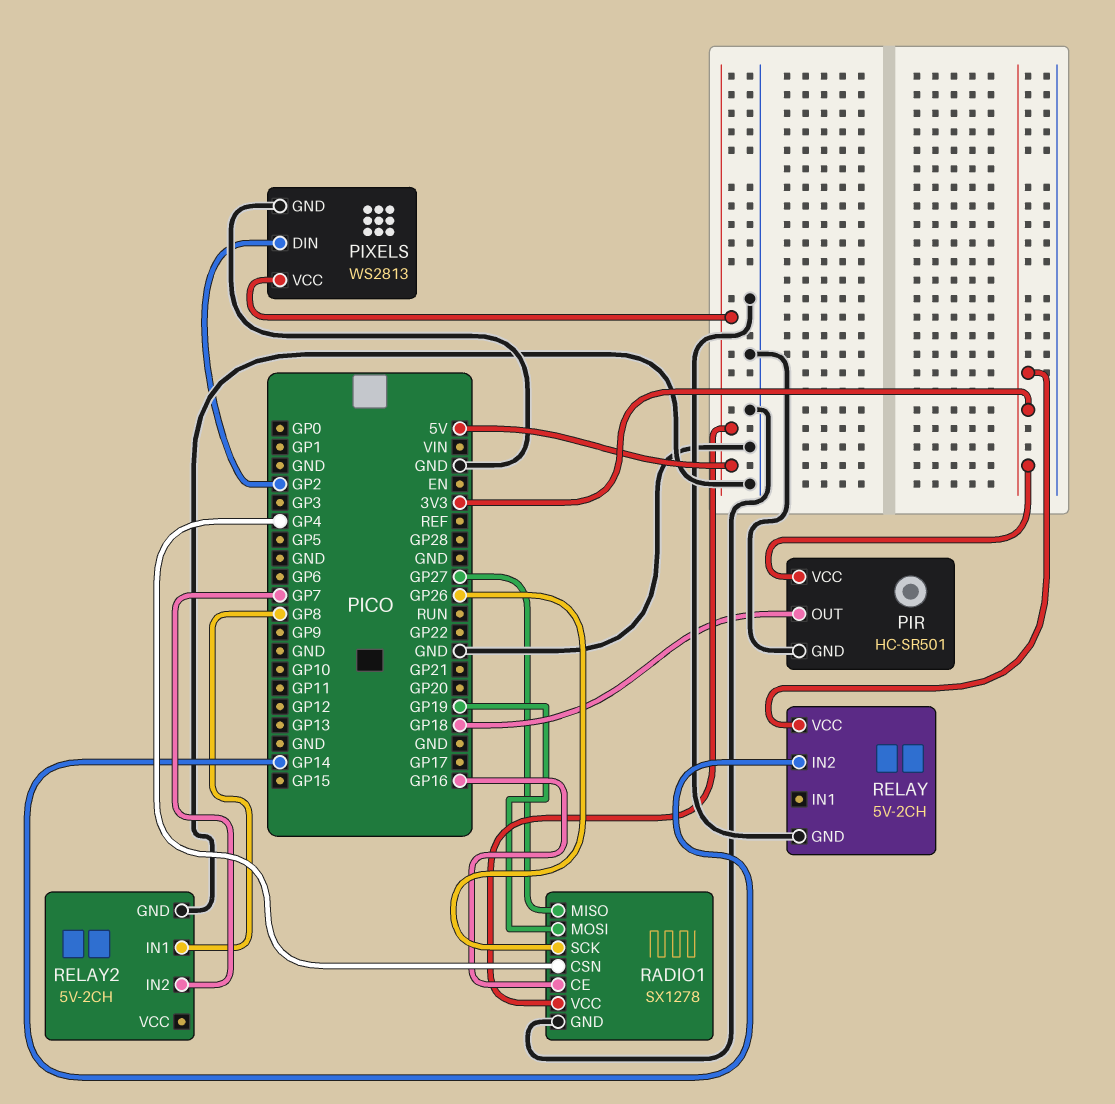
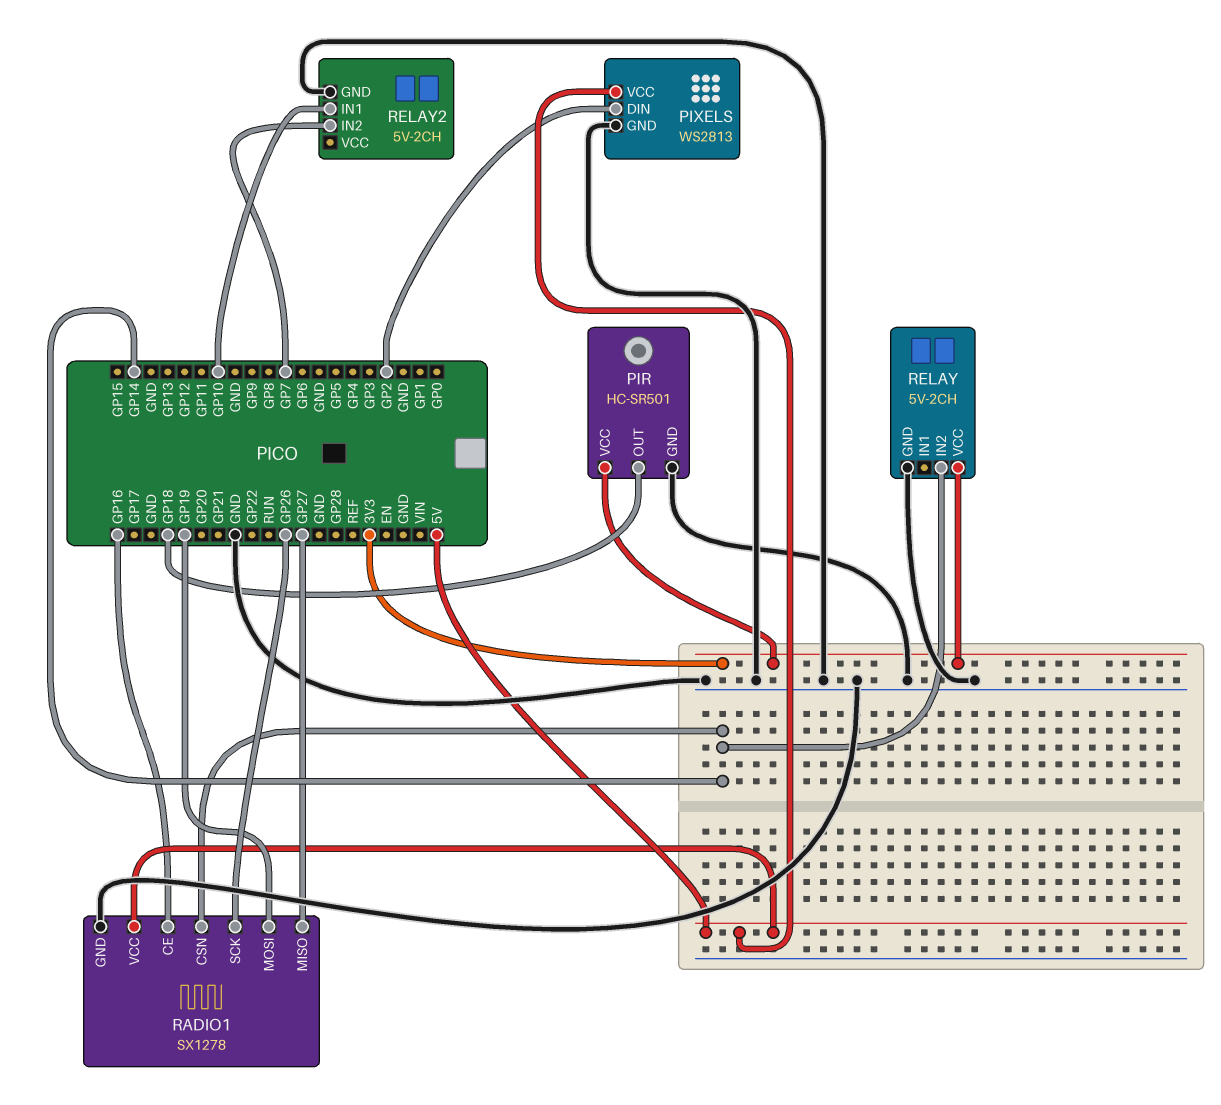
RADIO1 pin CSN: GP4 -> GP14
RELAY2 pin IN1: GP8 -> GP10

